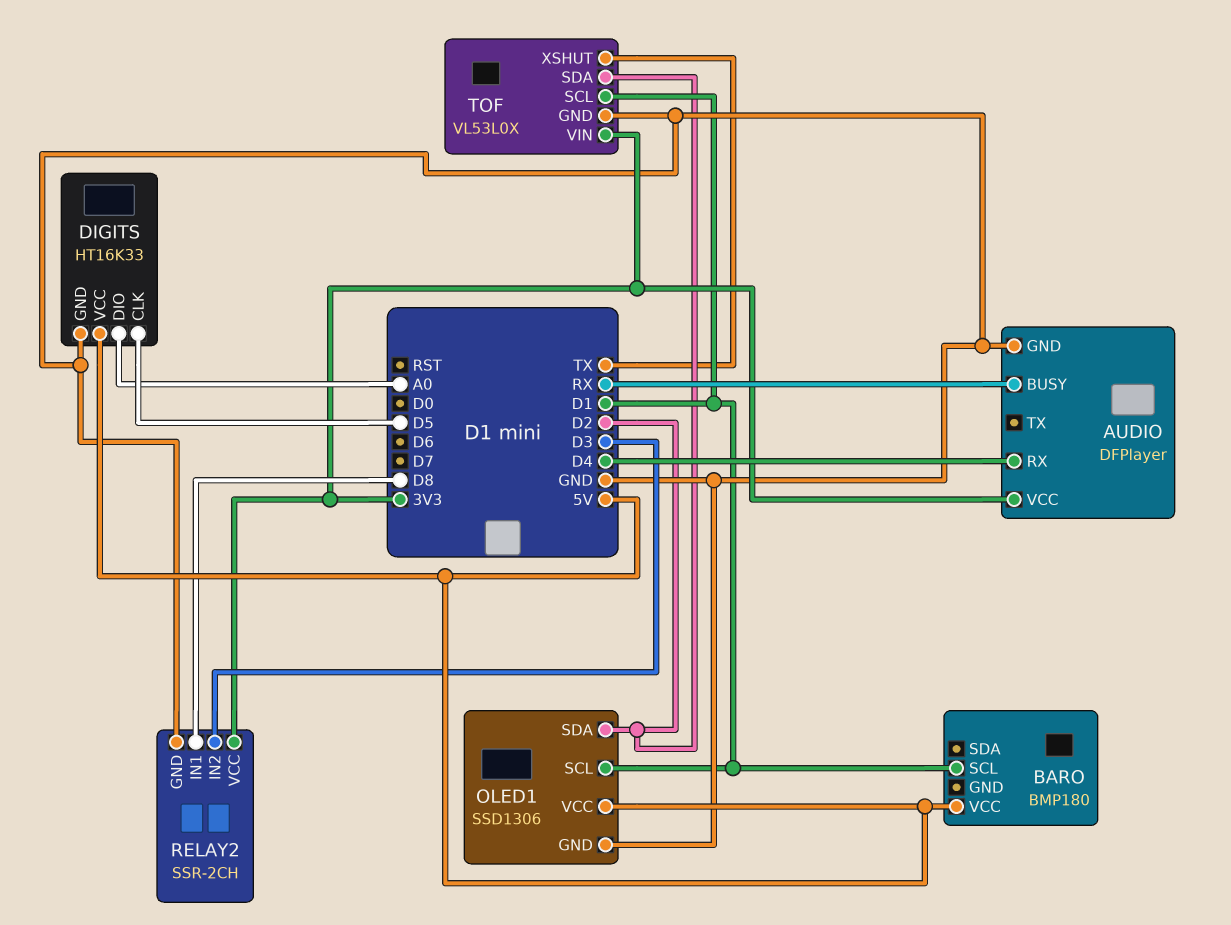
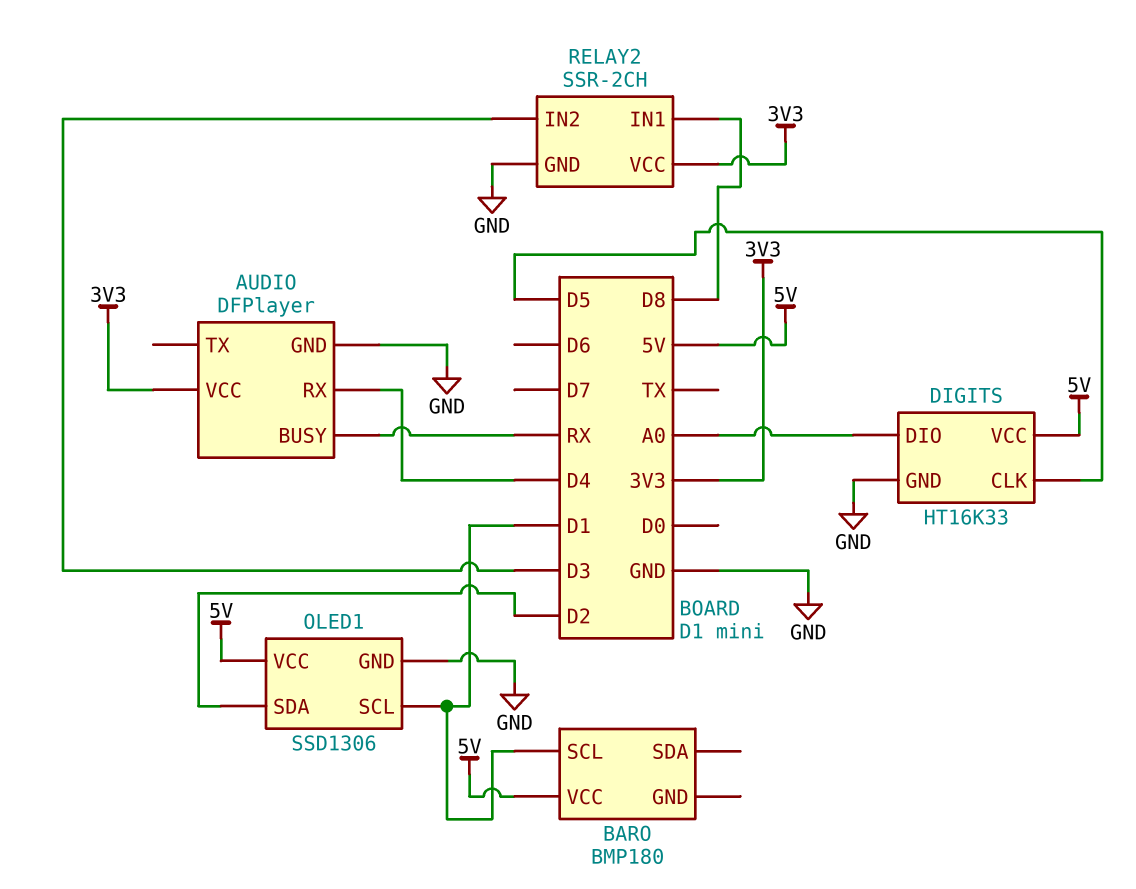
TOF: VL53L0X -> none
TOF pin GND: GND -> none
TOF pin SCL: D1 -> none
TOF pin SDA: D2 -> none
TOF pin VIN: 3V3 -> none
TOF pin XSHUT: TX -> none

